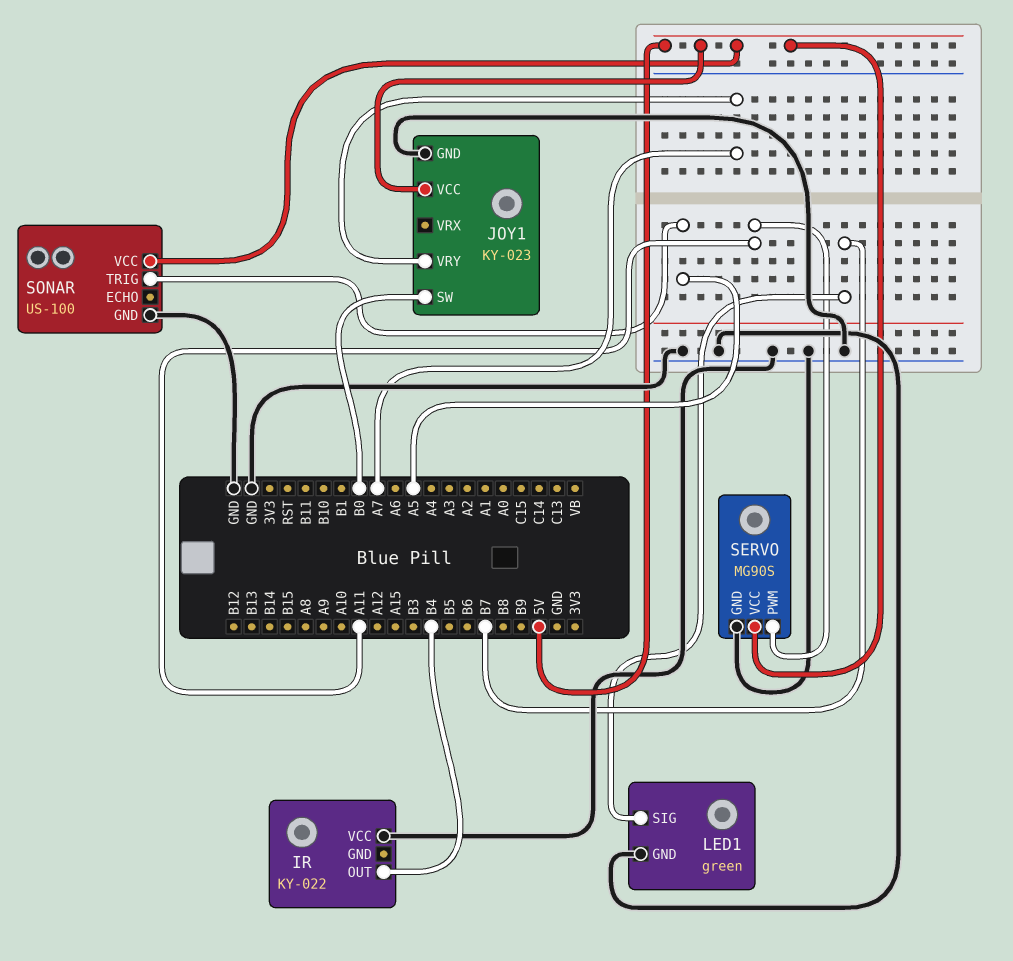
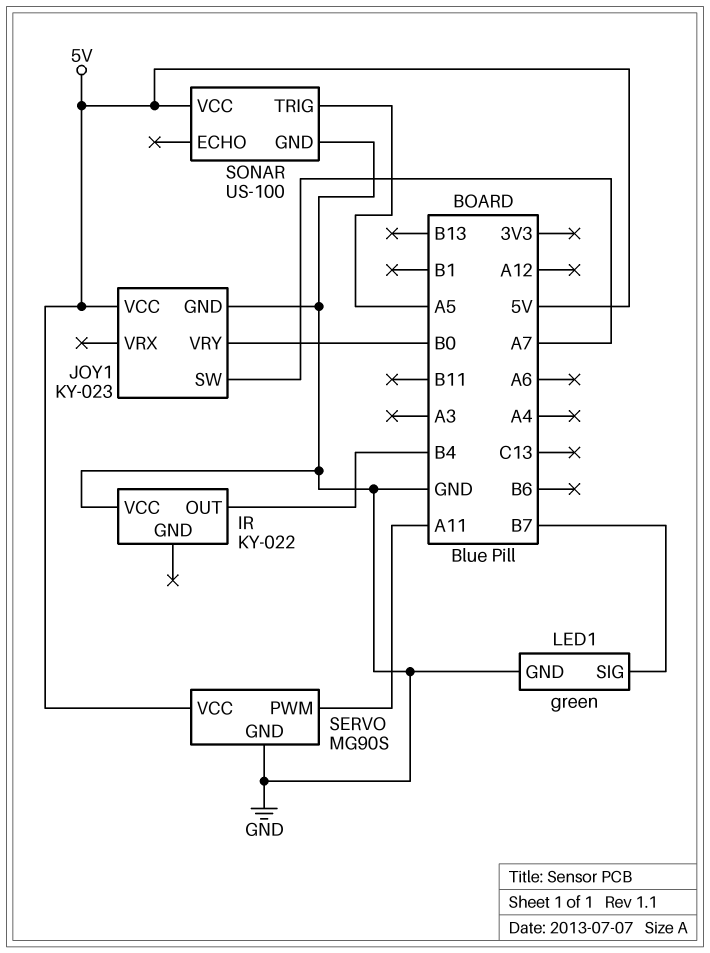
JOY1 pin SW: B0 -> A7
JOY1 pin VRY: A7 -> B0

